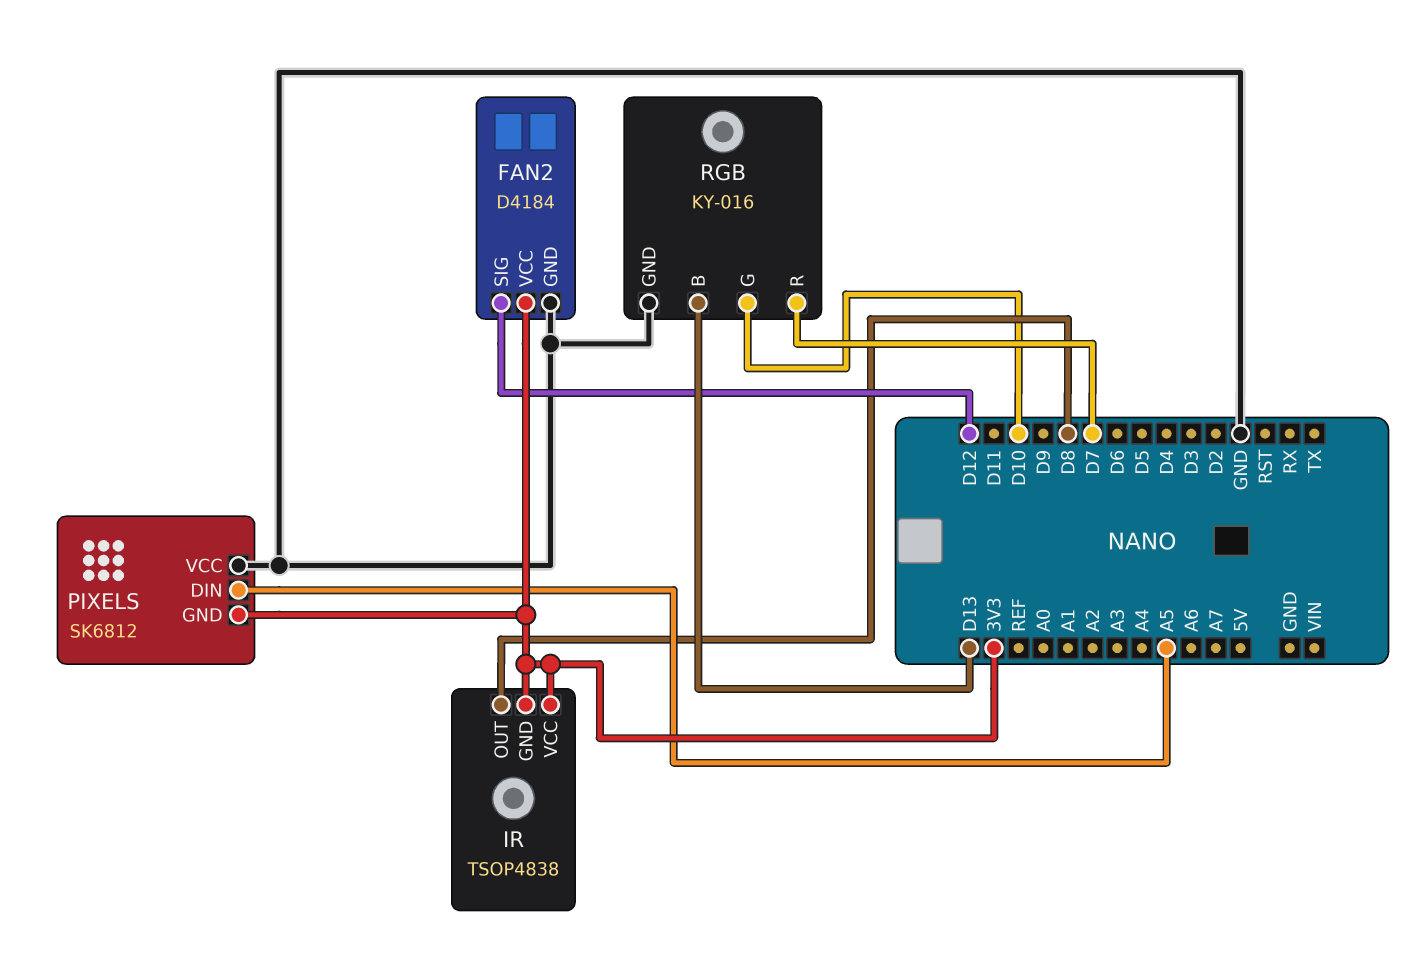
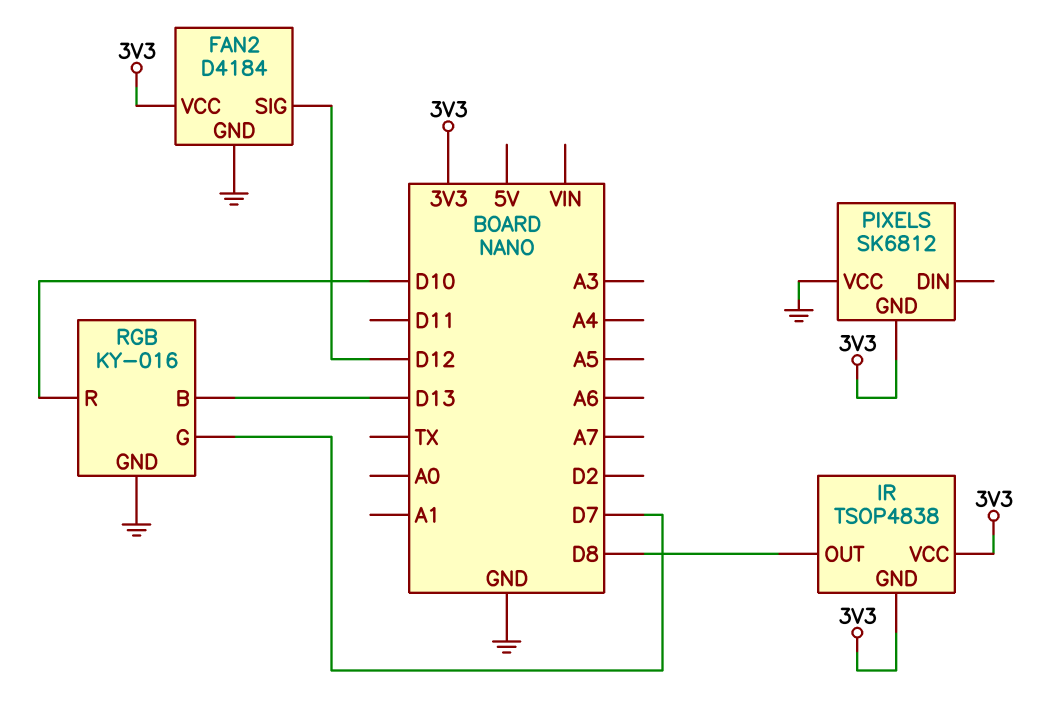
PIXELS pin DIN: A5 -> none
RGB pin G: D10 -> D7
RGB pin R: D7 -> D10

